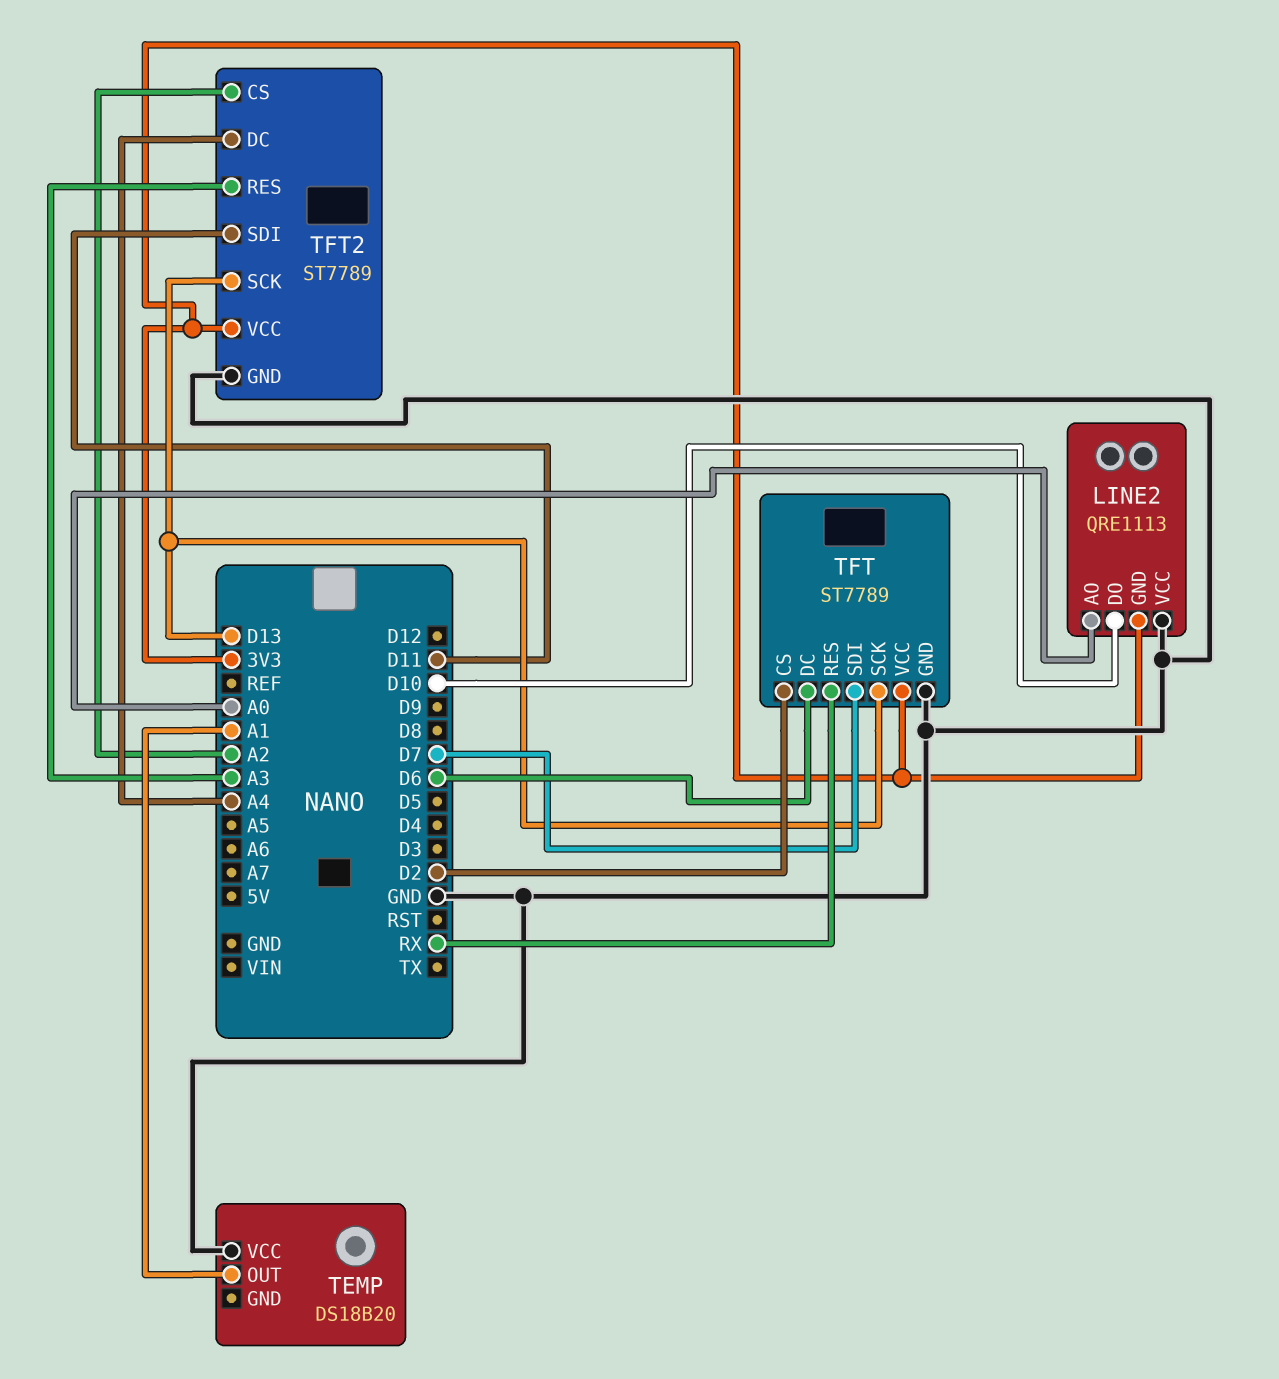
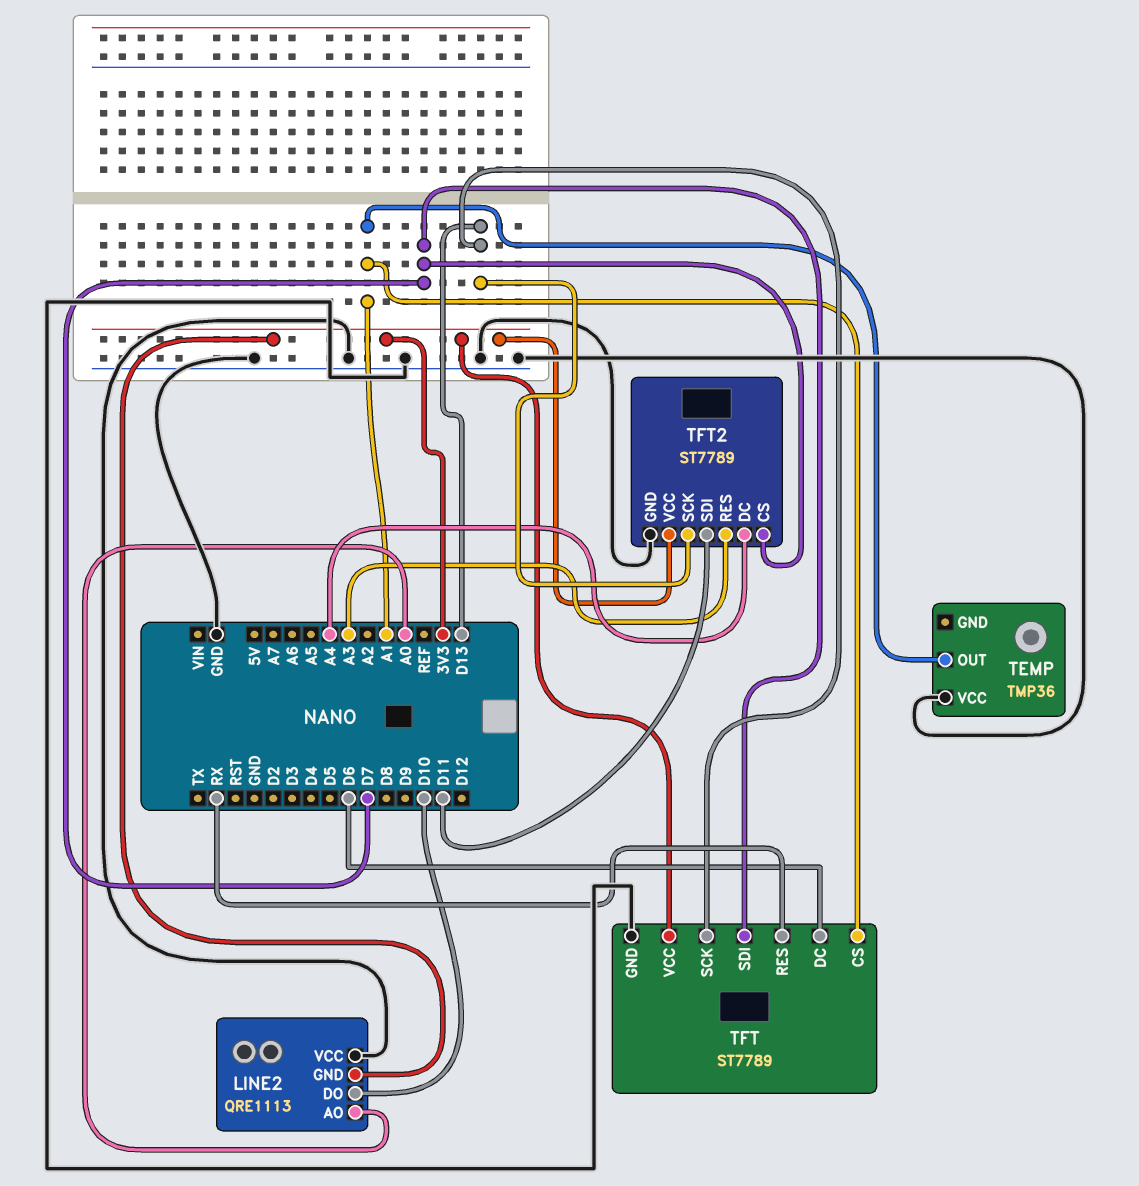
TEMP: DS18B20 -> TMP36
TFT pin CS: D2 -> A1
TFT2 pin CS: A2 -> D7

